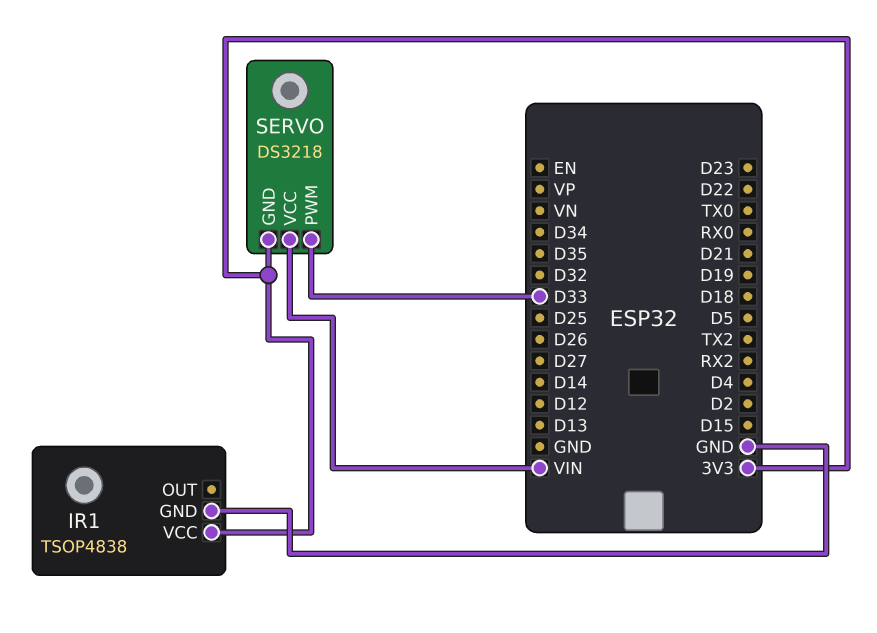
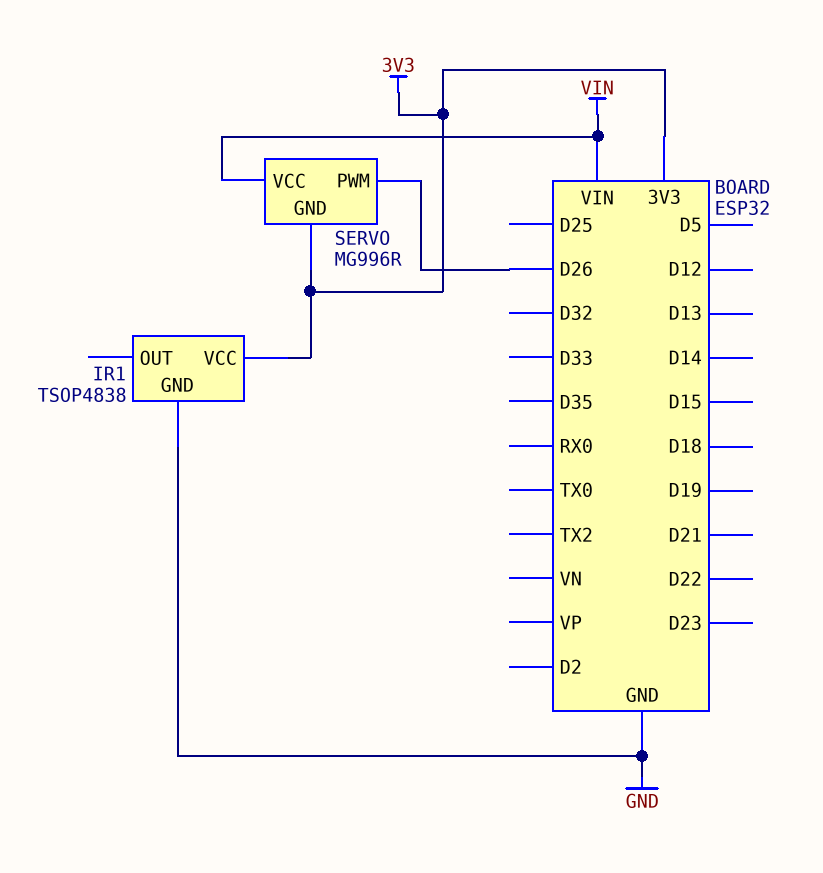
SERVO: DS3218 -> MG996R
SERVO pin PWM: D33 -> D26

